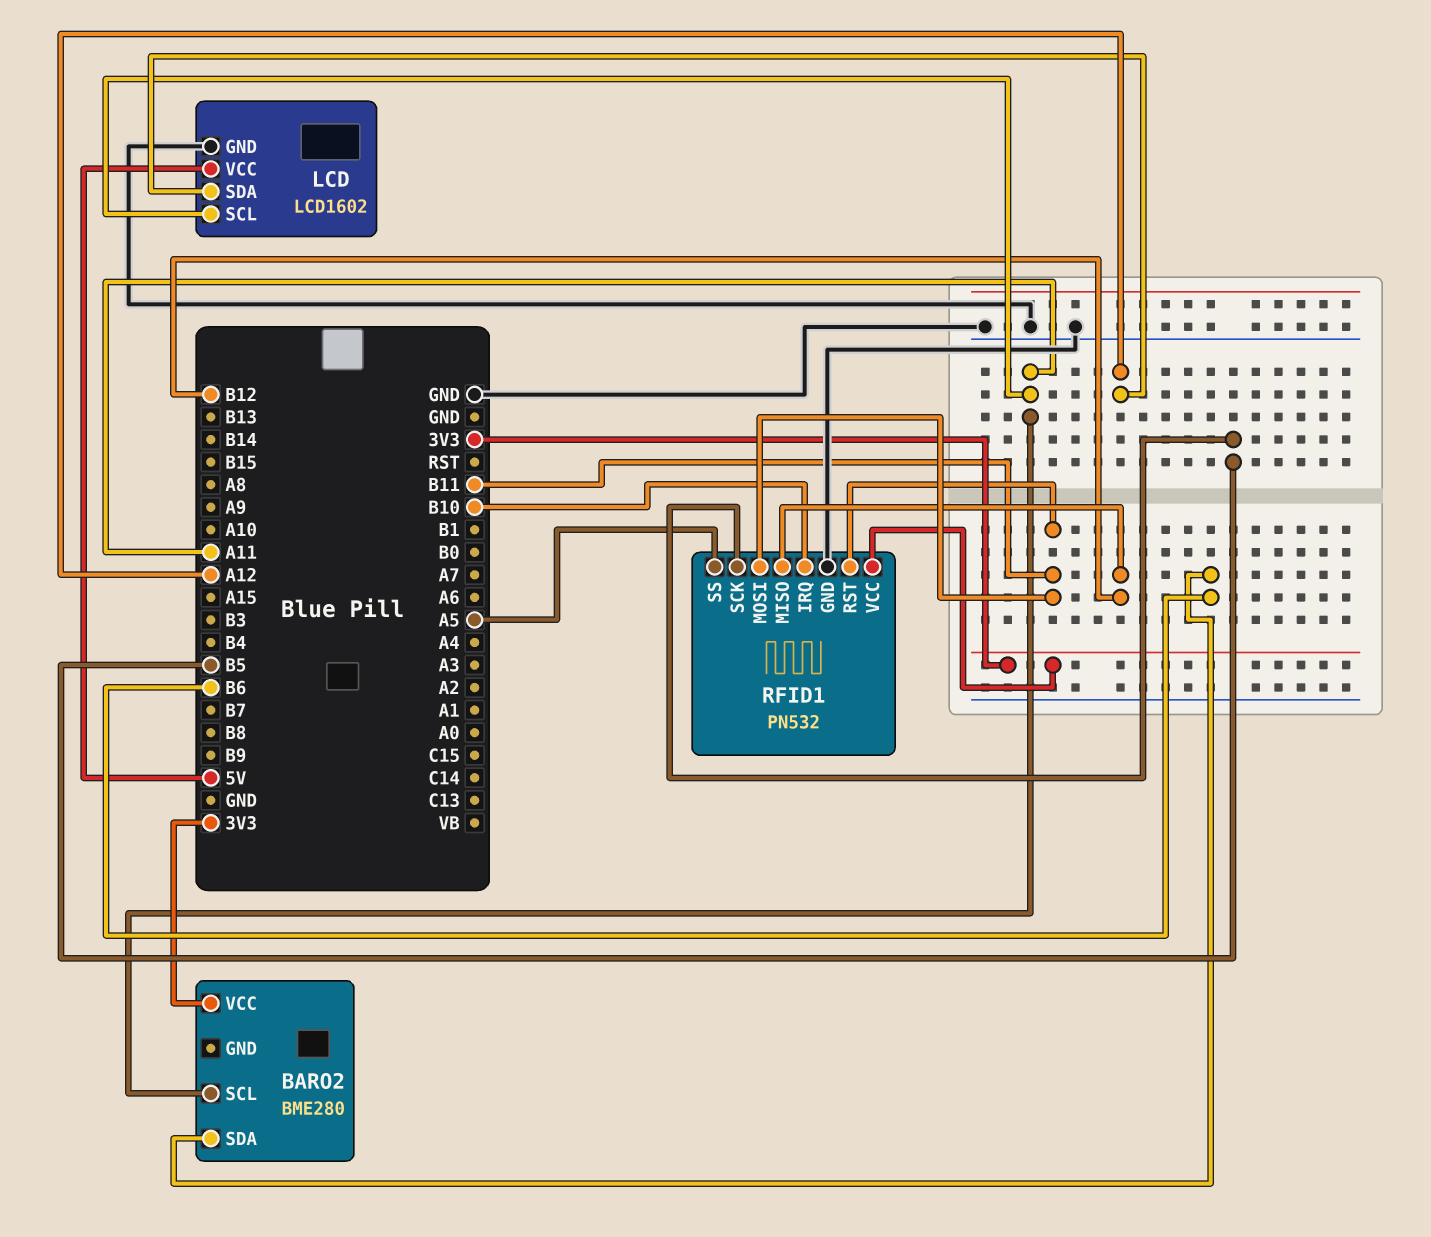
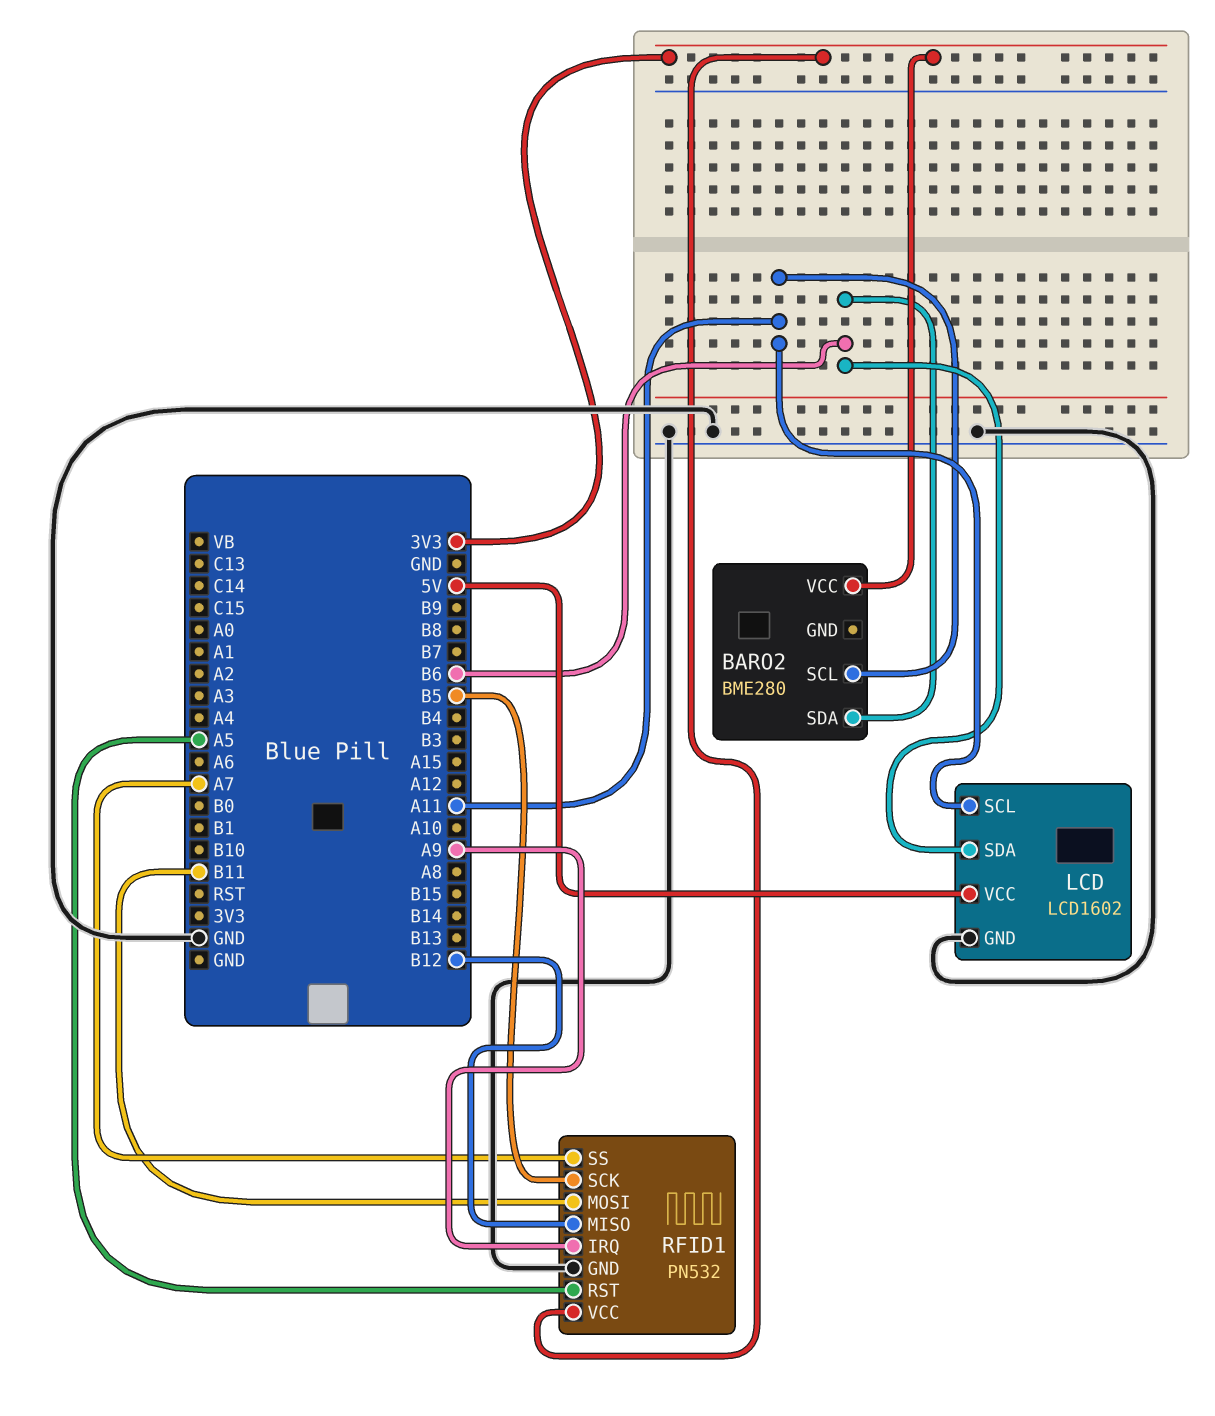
LCD pin SDA: A12 -> B6
RFID1 pin IRQ: B10 -> A9
RFID1 pin RST: B11 -> A5
RFID1 pin SS: A5 -> A7

